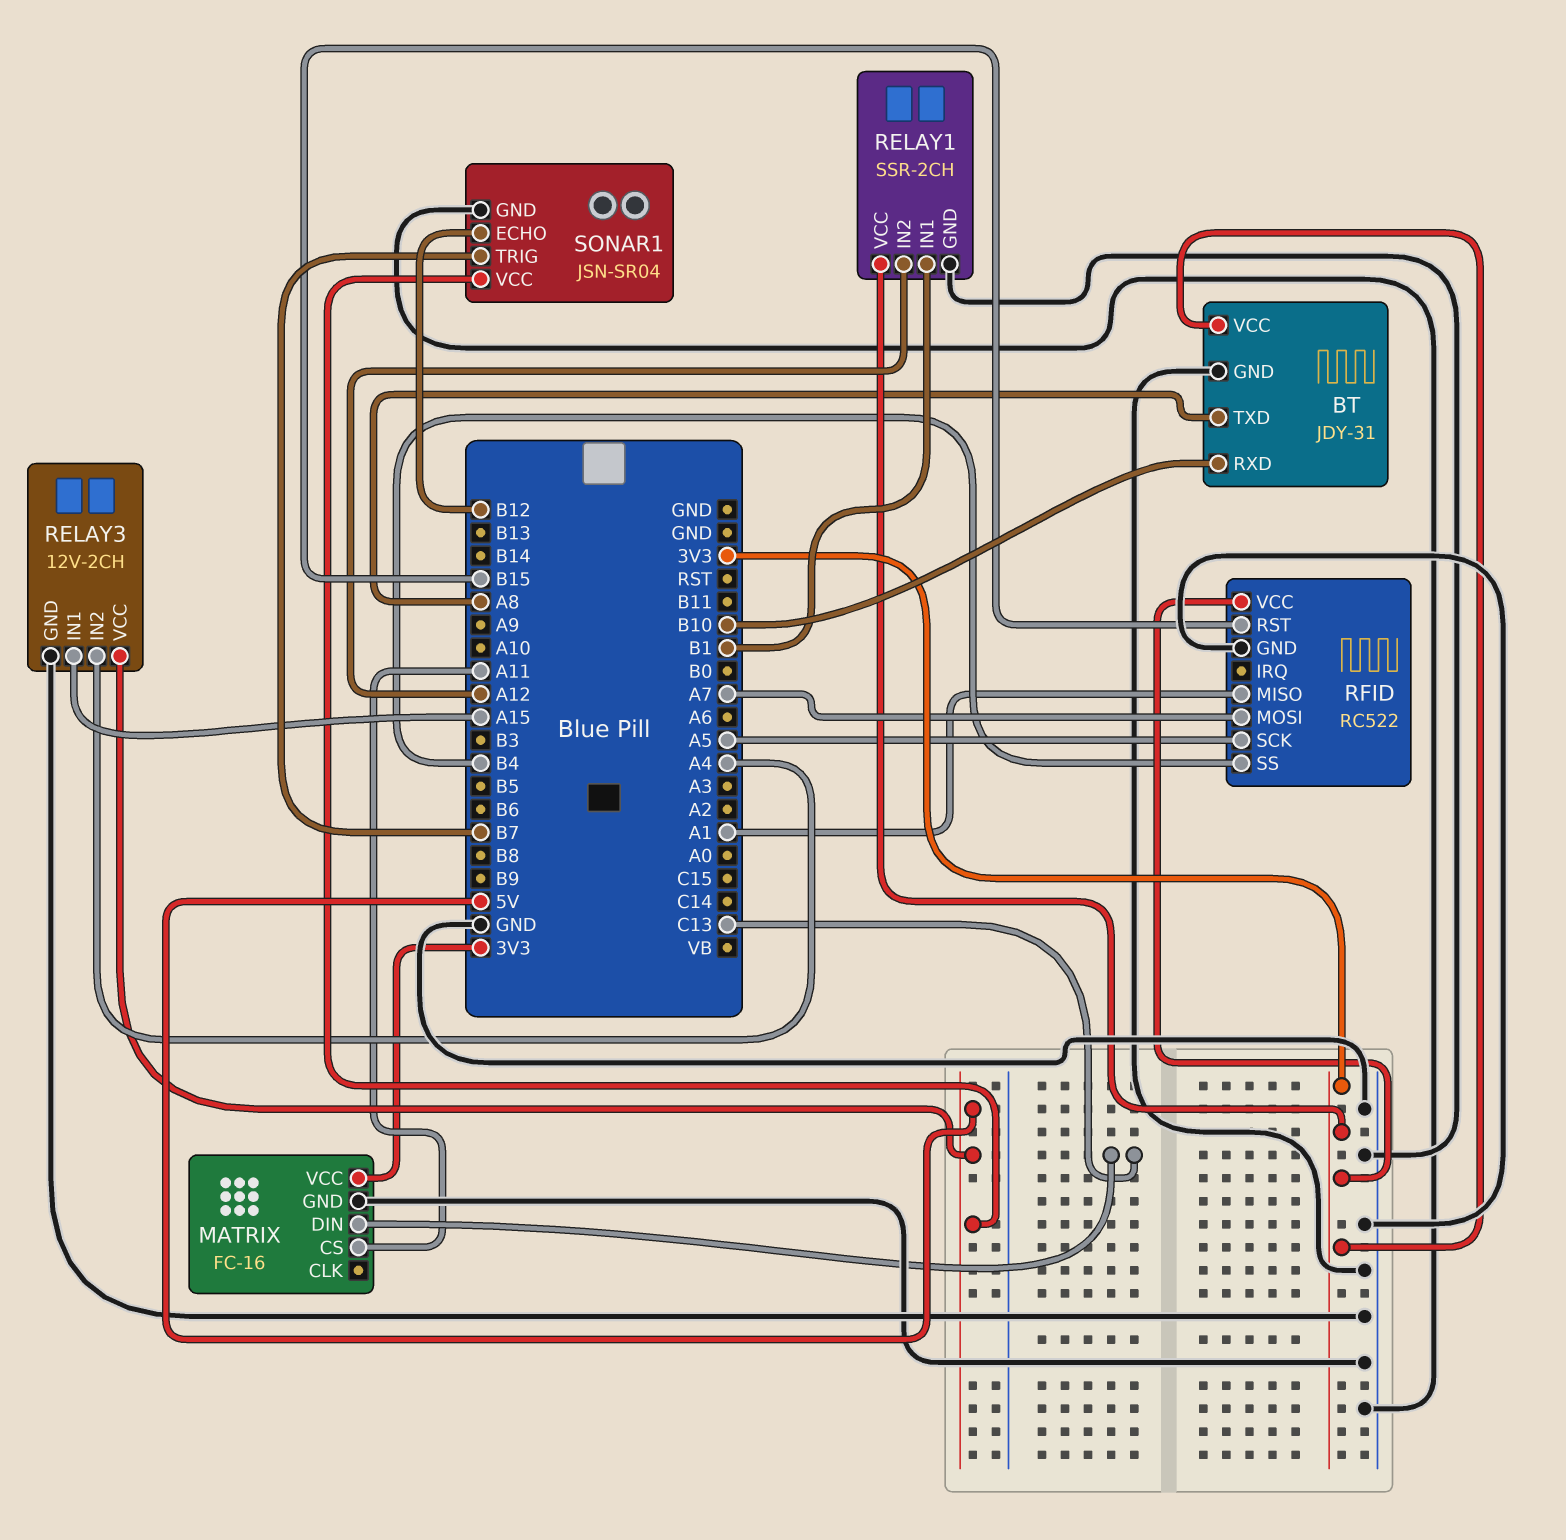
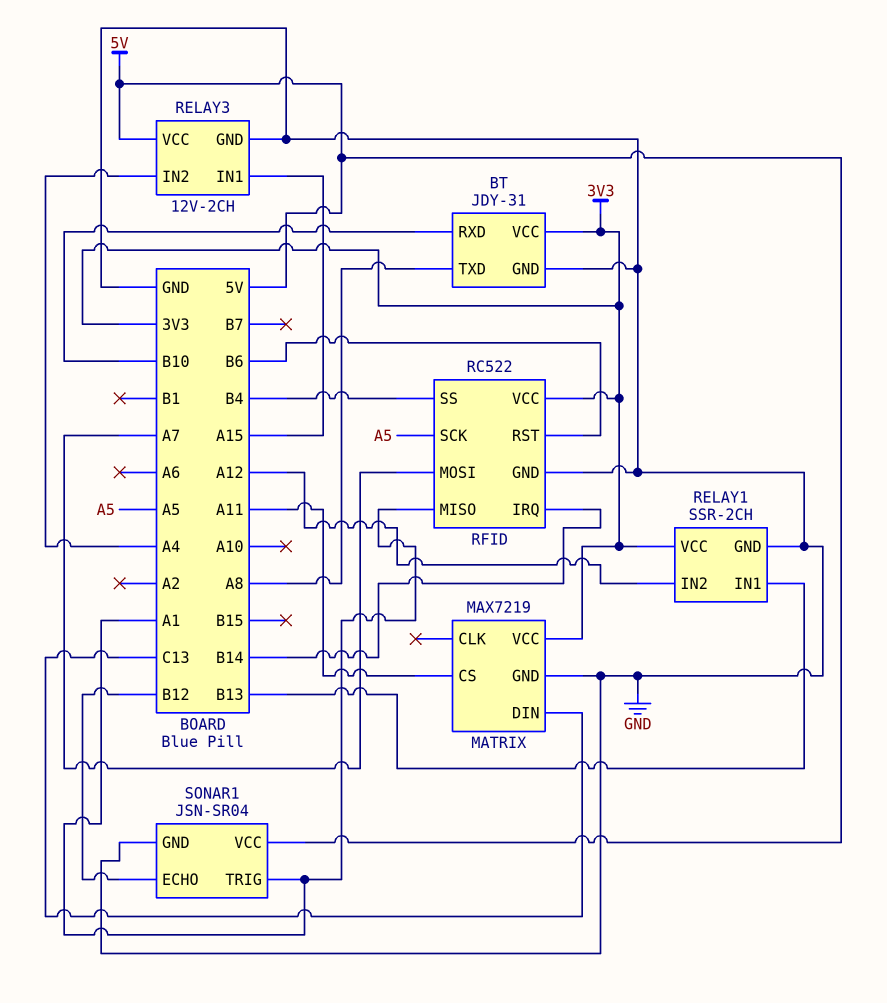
MATRIX: FC-16 -> MAX7219
RELAY1 pin IN1: B1 -> B13
RFID pin IRQ: none -> B14
RFID pin RST: B15 -> B6
SONAR1 pin TRIG: B7 -> A1

